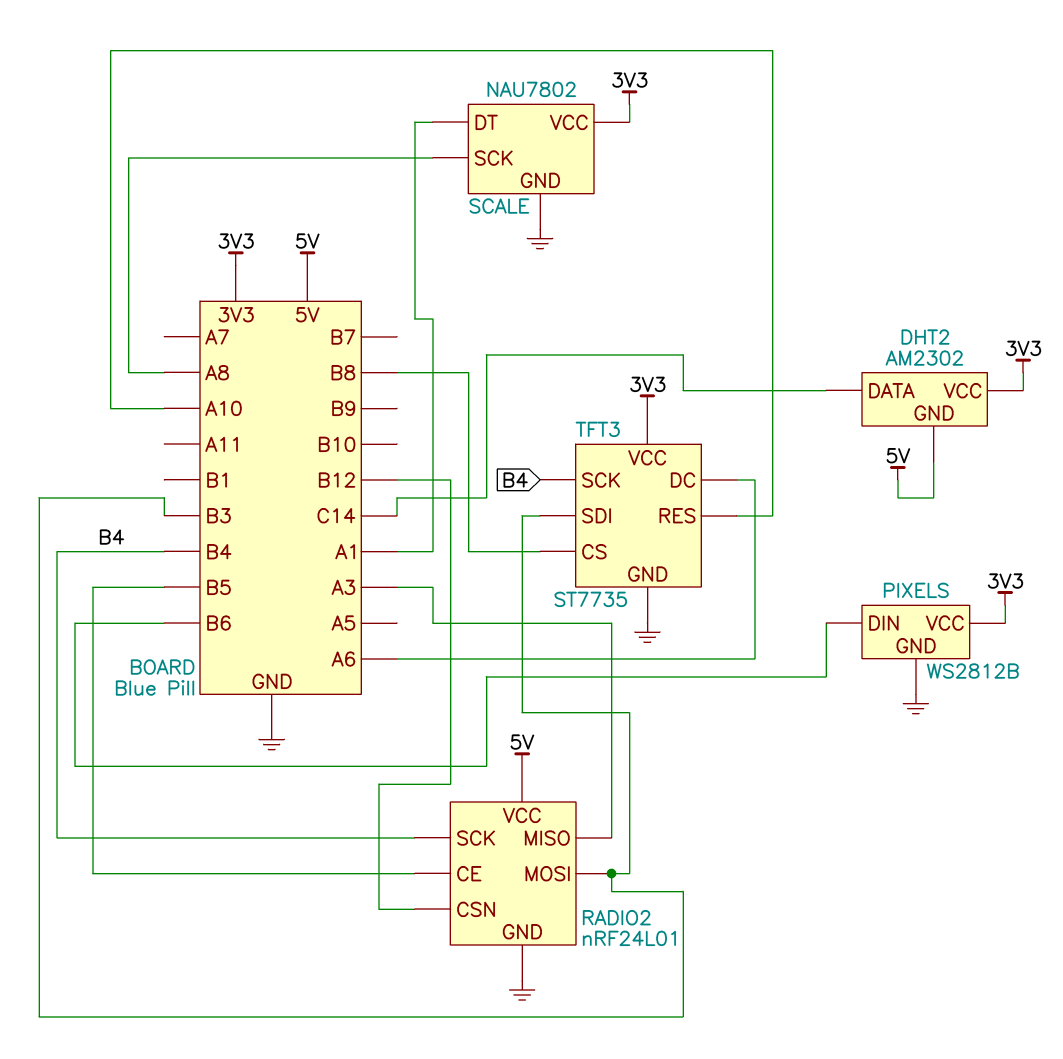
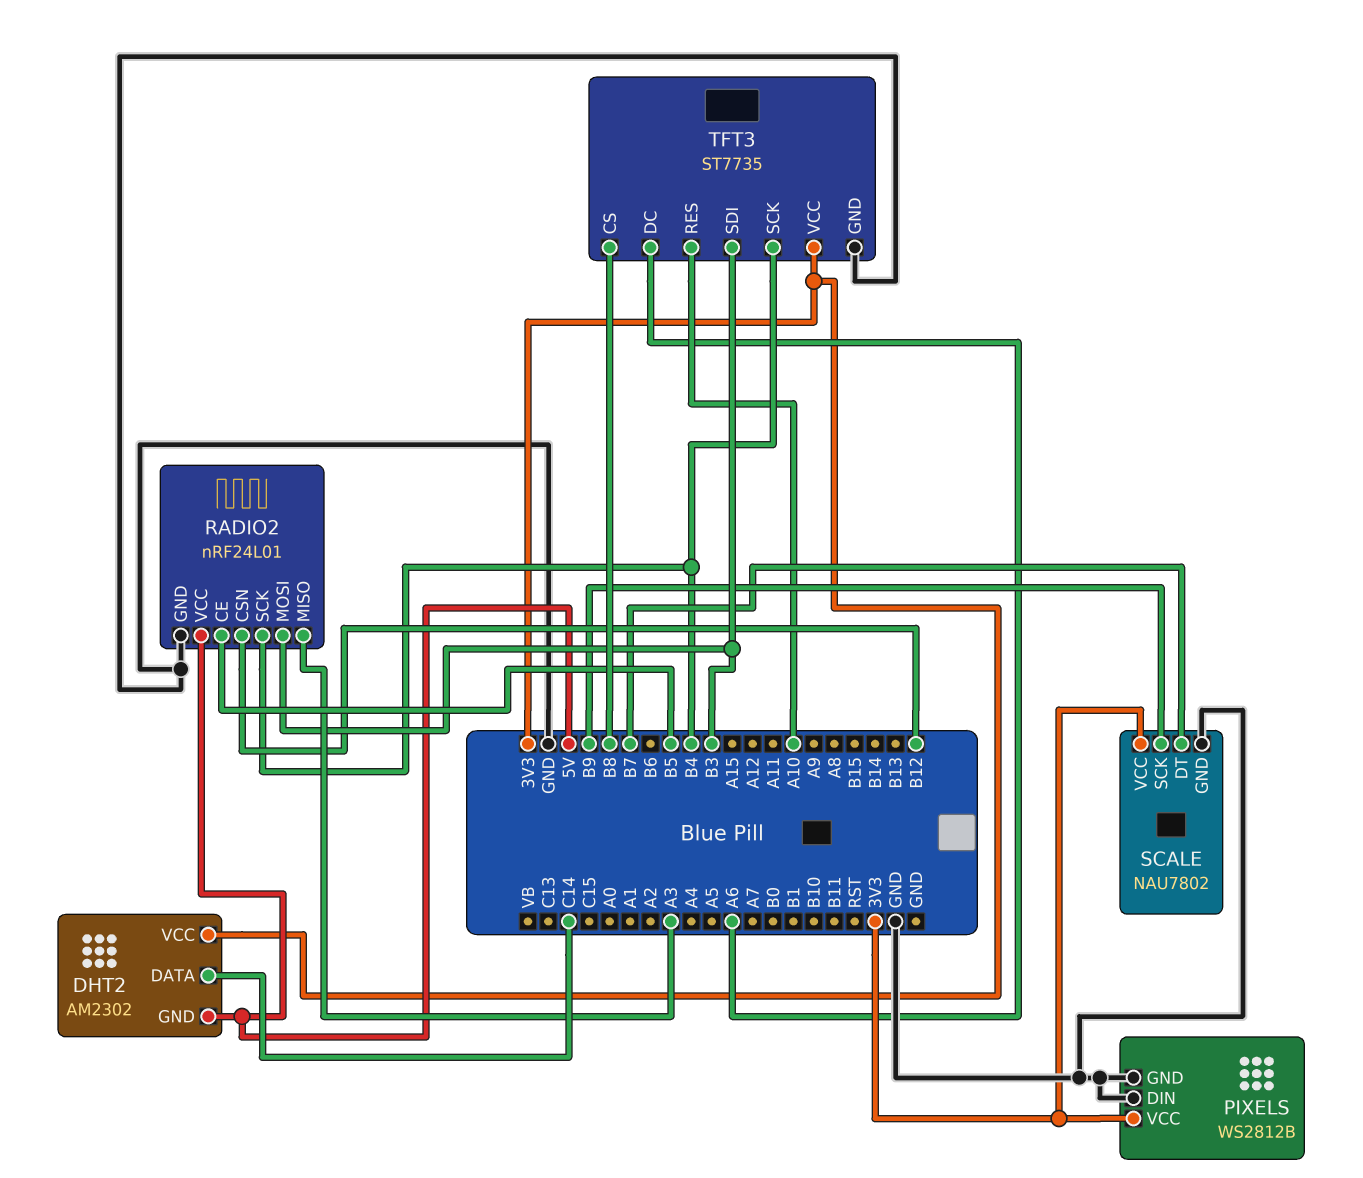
PIXELS pin DIN: B6 -> GND
SCALE pin DT: A1 -> B7
SCALE pin SCK: A8 -> B9

